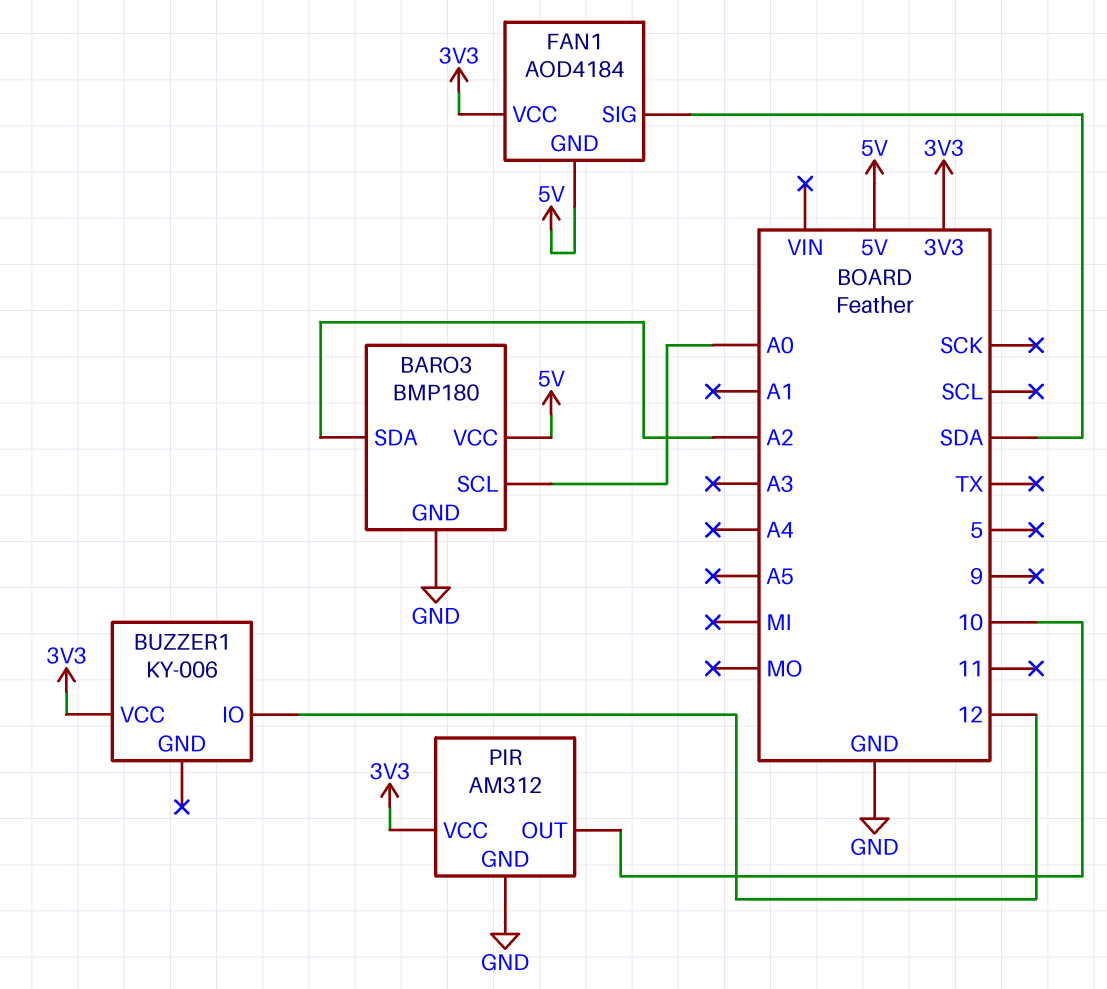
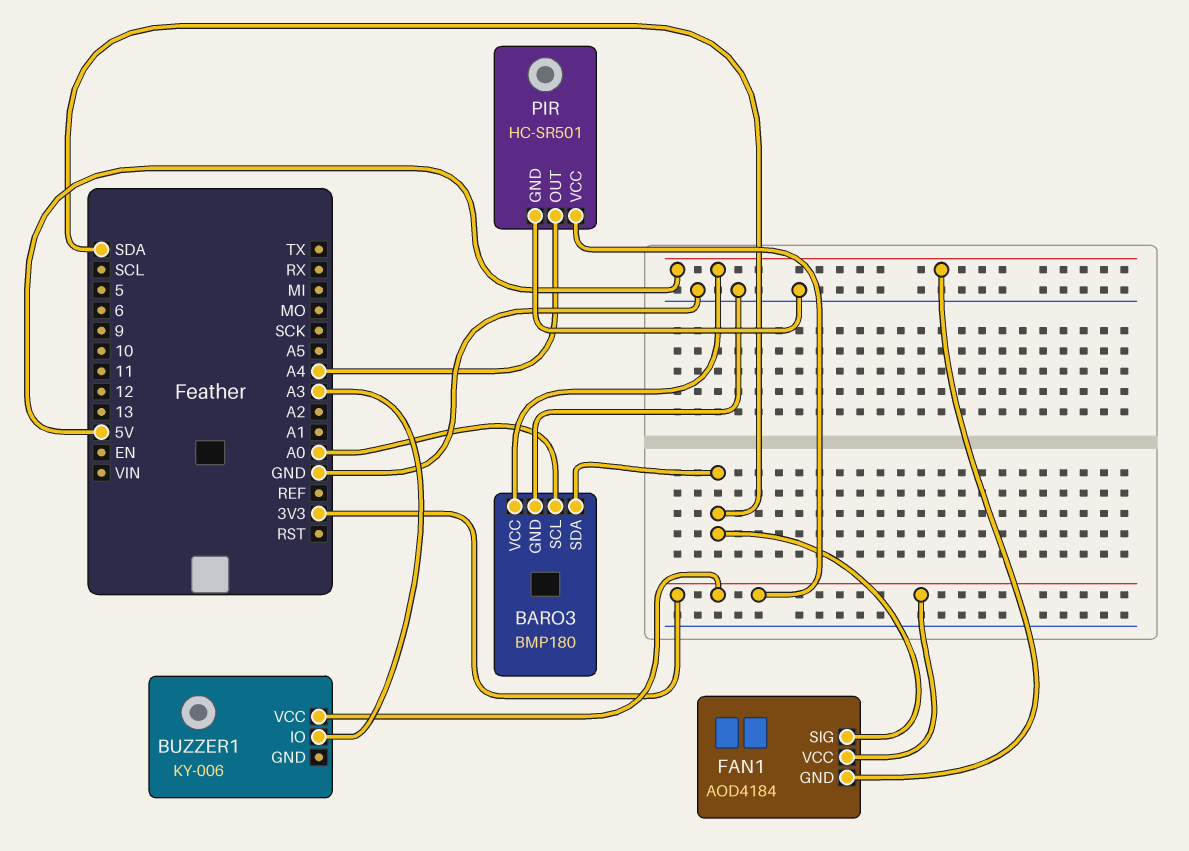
BARO3 pin SDA: A2 -> SDA
BUZZER1 pin IO: 12 -> A3
PIR: AM312 -> HC-SR501
PIR pin OUT: 10 -> A4

